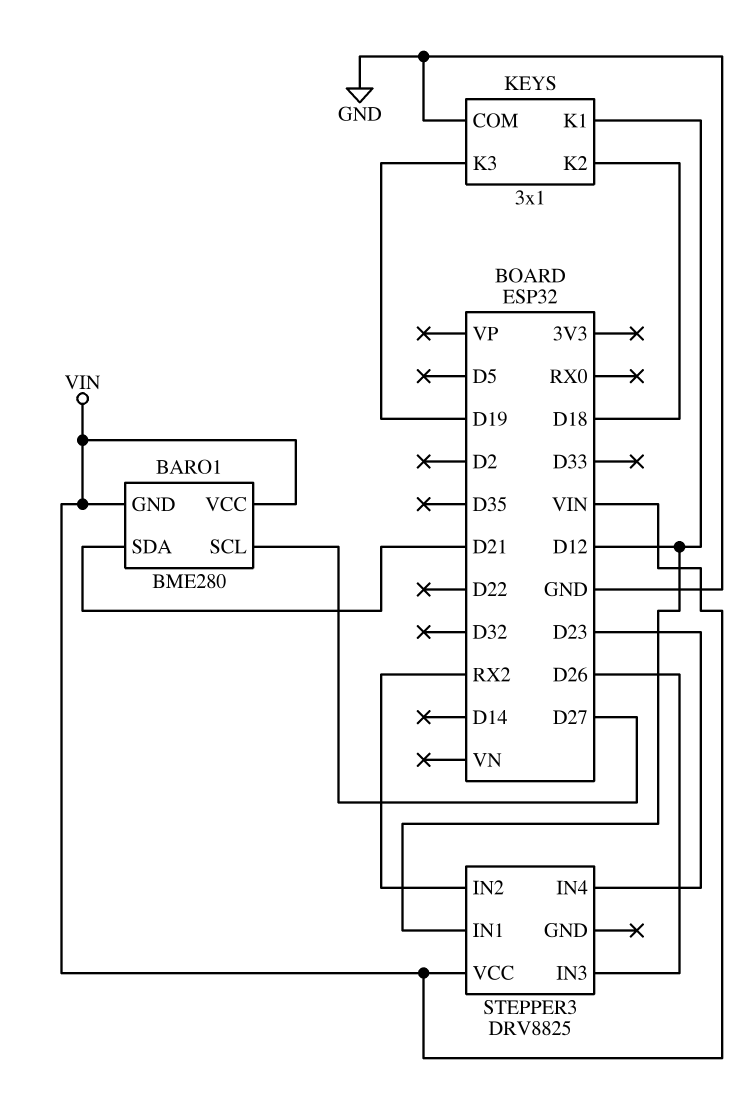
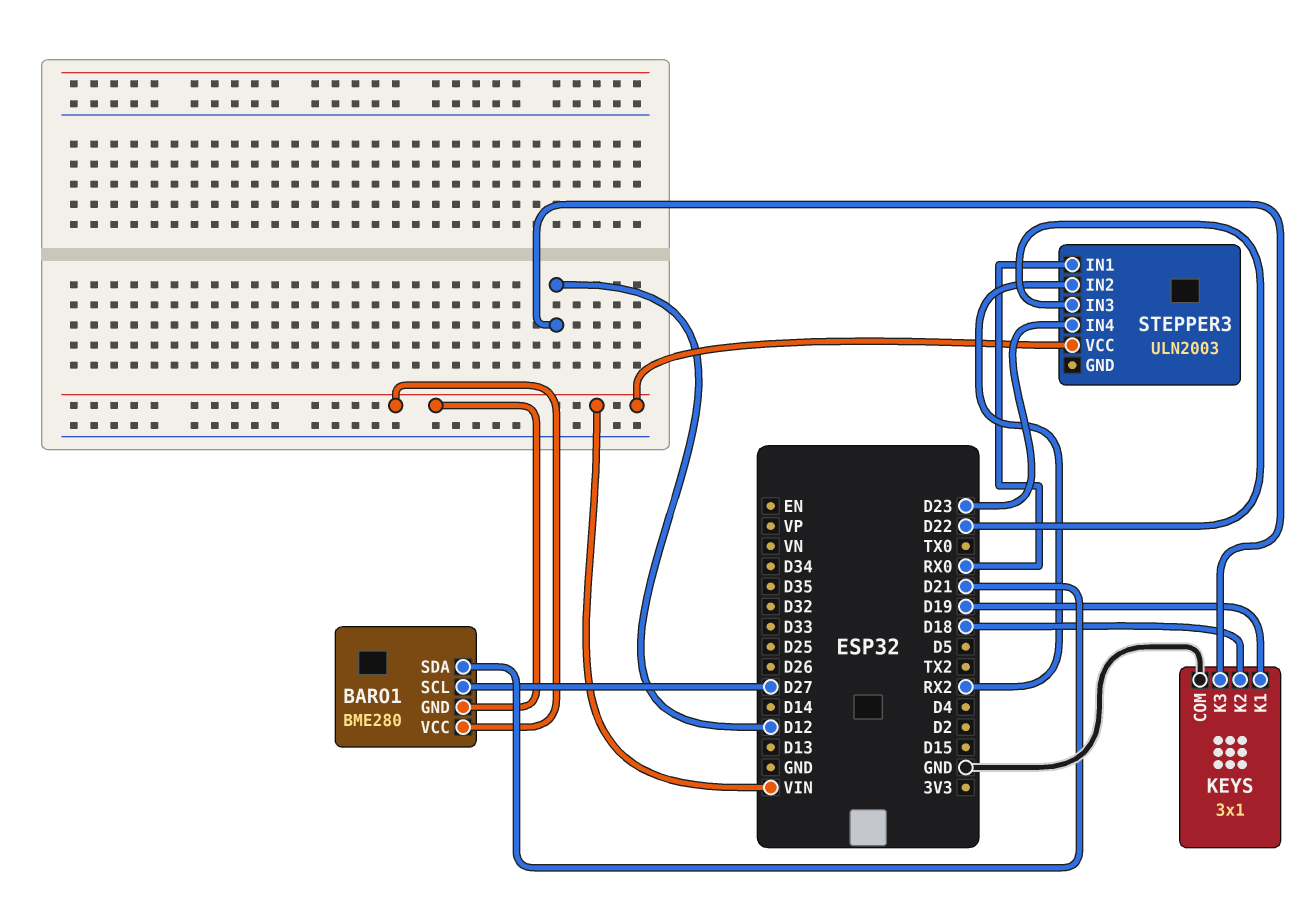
KEYS pin K1: D12 -> D19
KEYS pin K3: D19 -> D12
STEPPER3: DRV8825 -> ULN2003
STEPPER3 pin IN1: D12 -> RX0
STEPPER3 pin IN3: D26 -> D22

